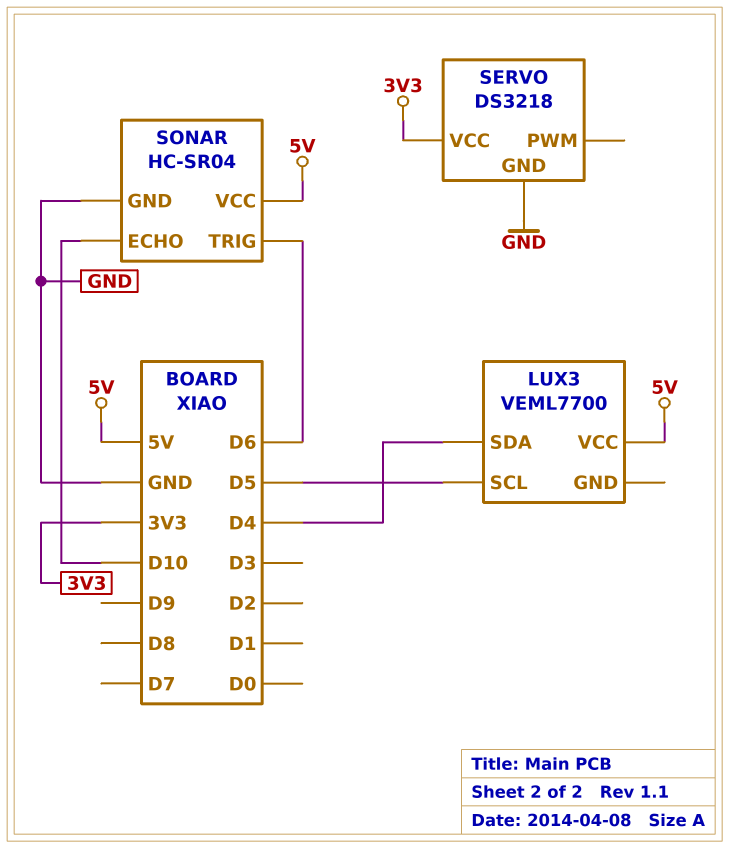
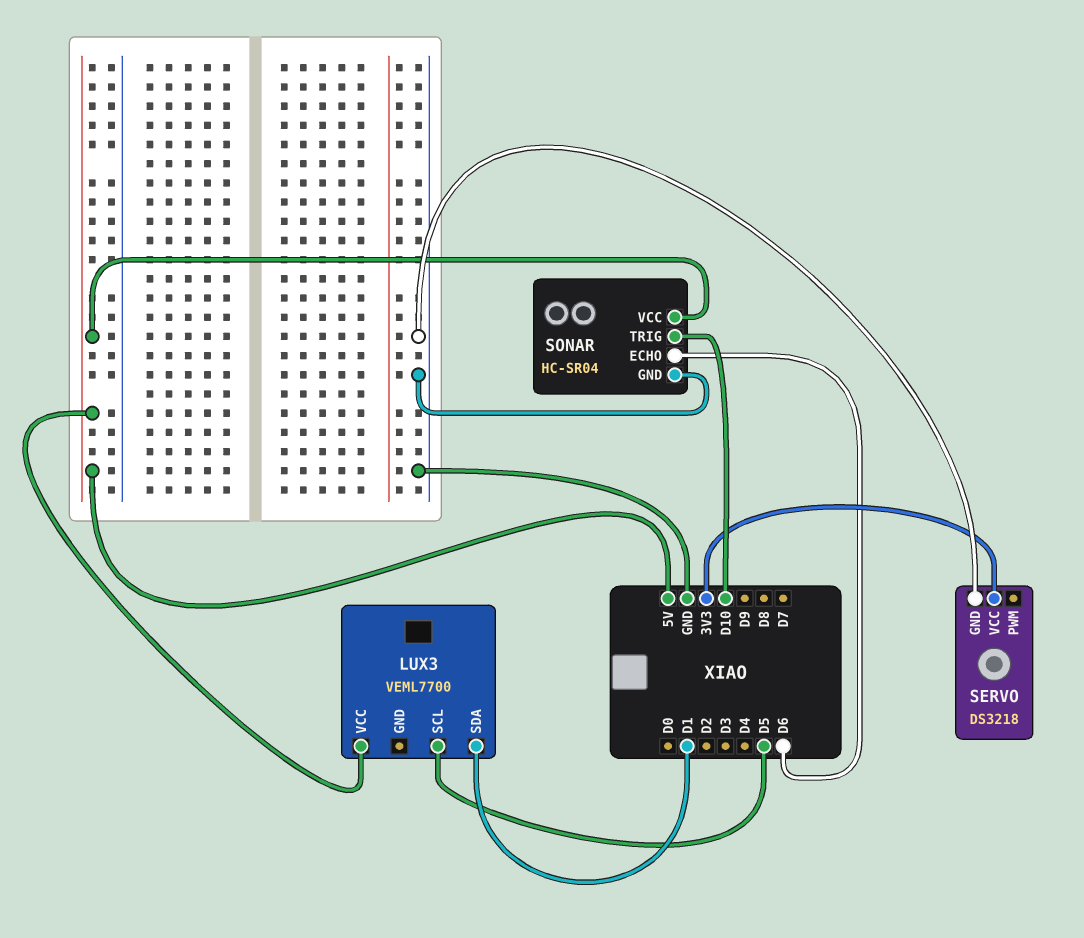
LUX3 pin SDA: D4 -> D1
SONAR pin ECHO: D10 -> D6
SONAR pin TRIG: D6 -> D10

